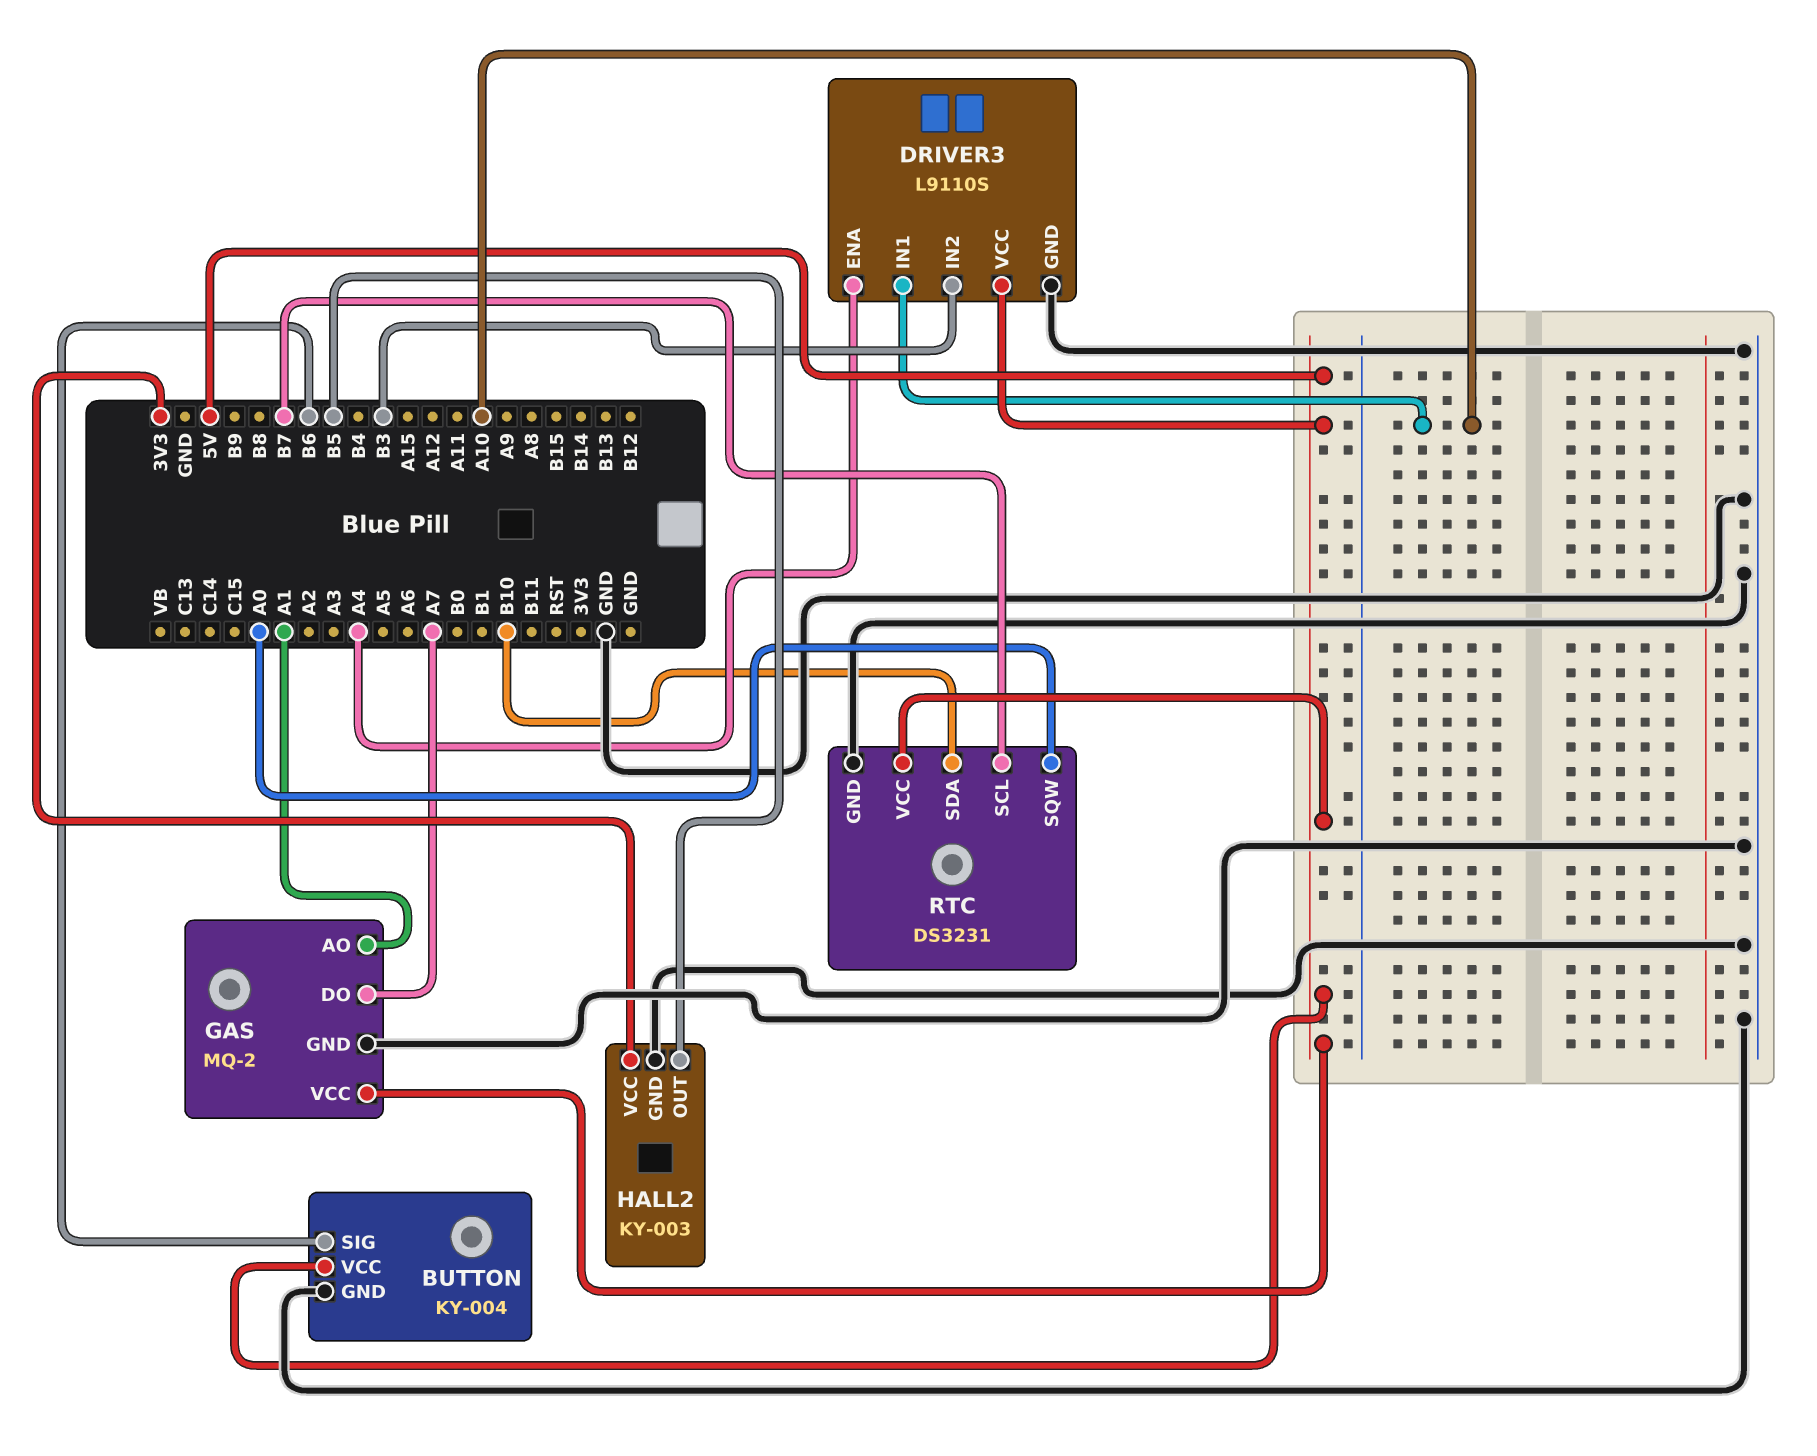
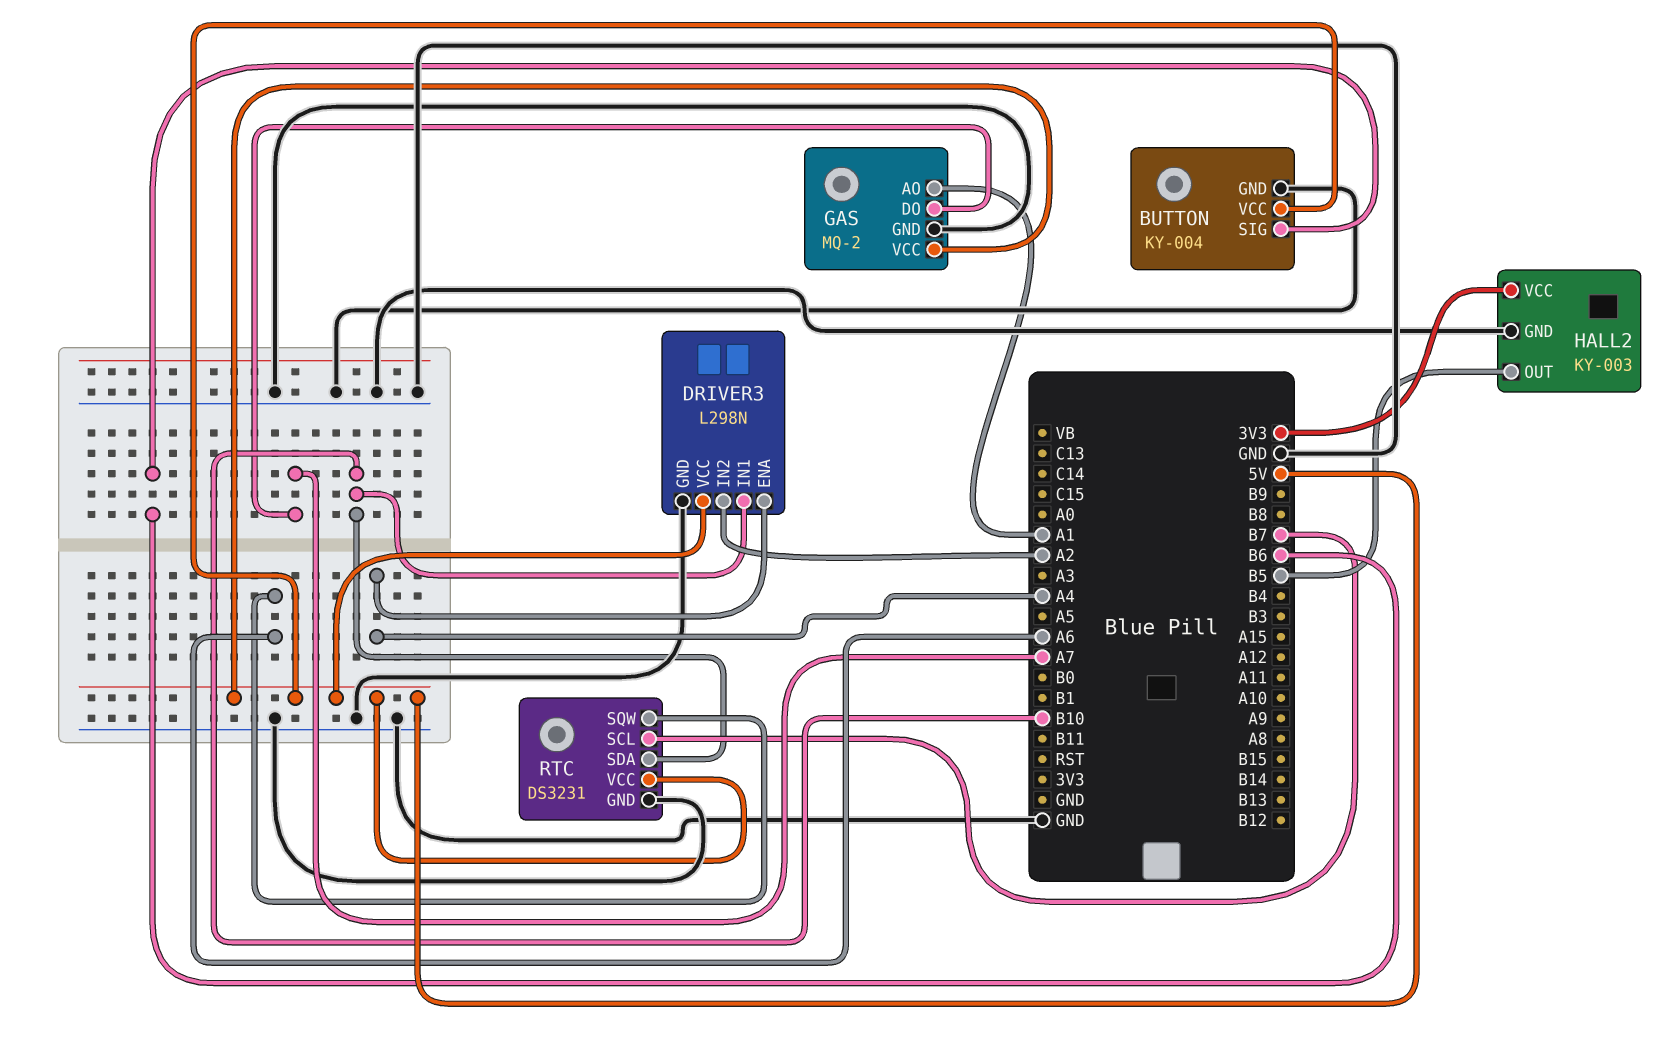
DRIVER3: L9110S -> L298N
DRIVER3 pin IN1: A10 -> B10
DRIVER3 pin IN2: B3 -> A2
RTC pin SQW: A0 -> A6

